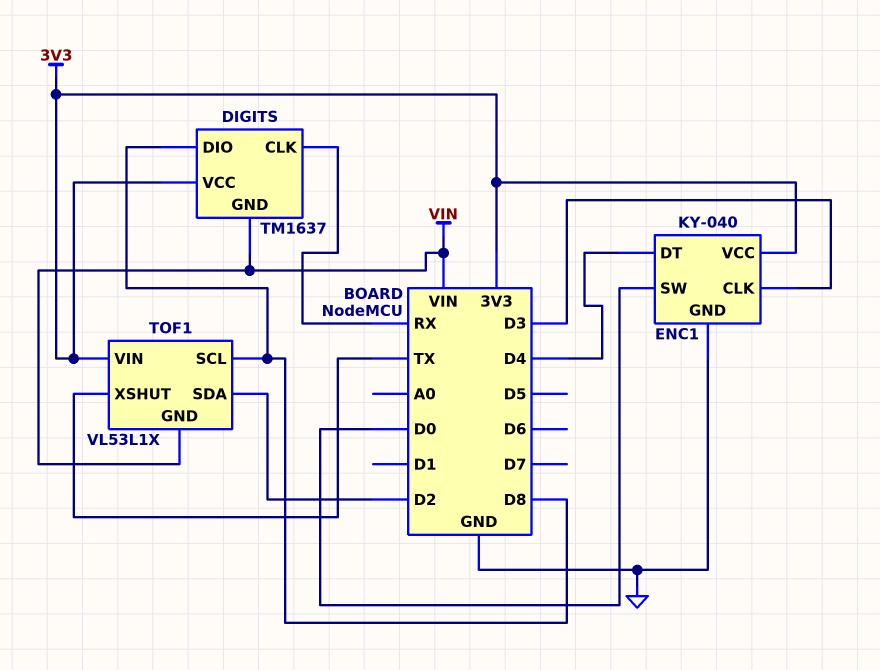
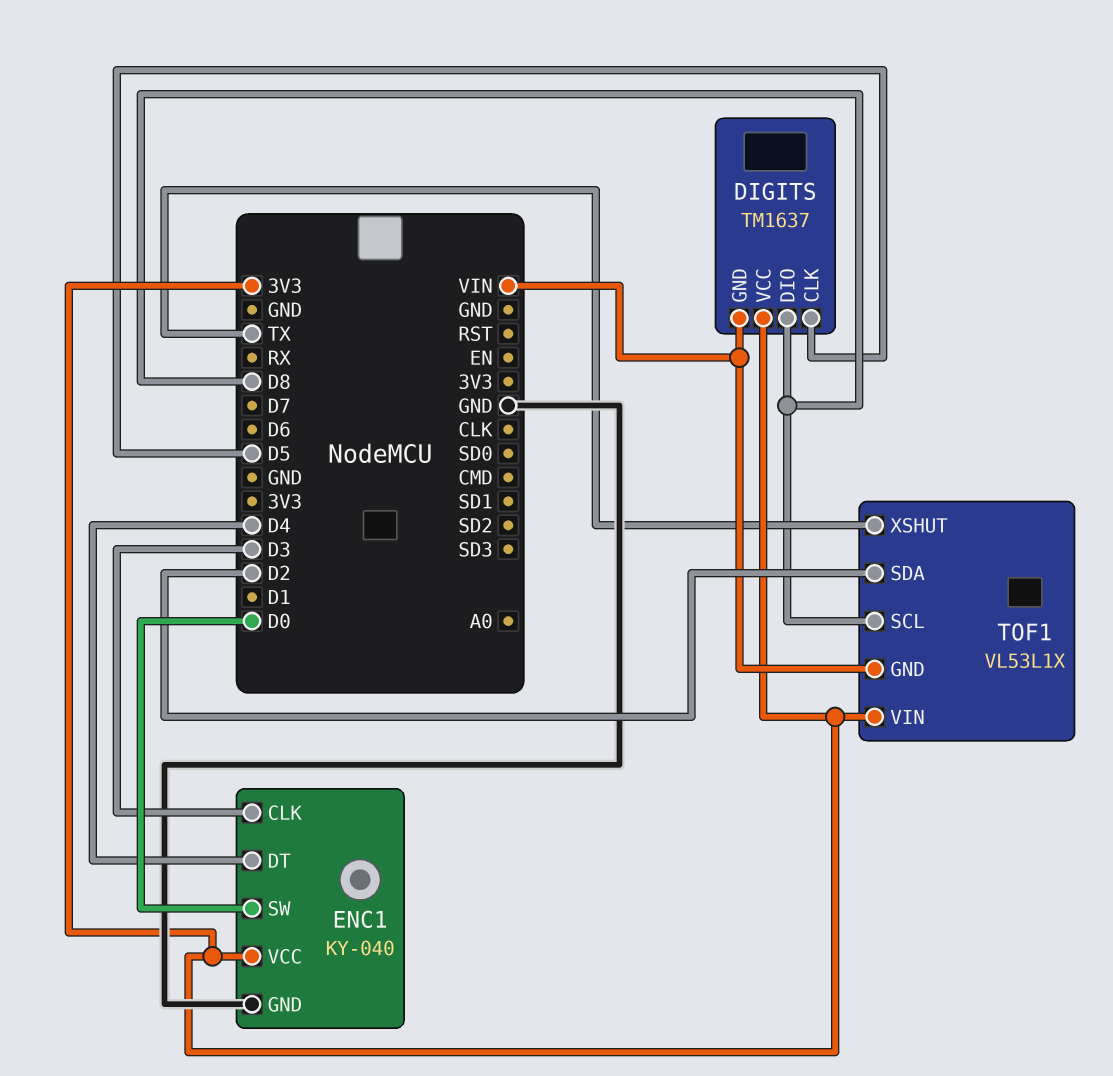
DIGITS pin CLK: RX -> D5

